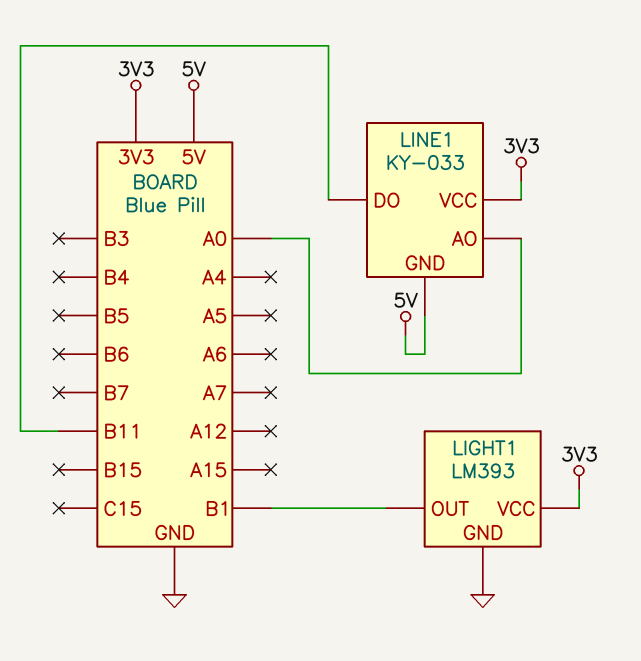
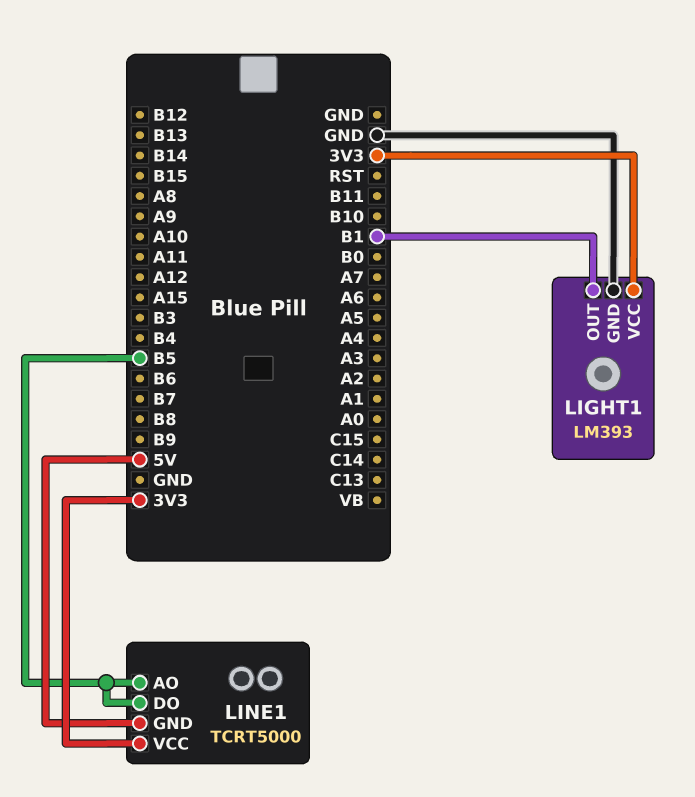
LINE1: KY-033 -> TCRT5000
LINE1 pin AO: A0 -> B5
LINE1 pin DO: B11 -> B5

